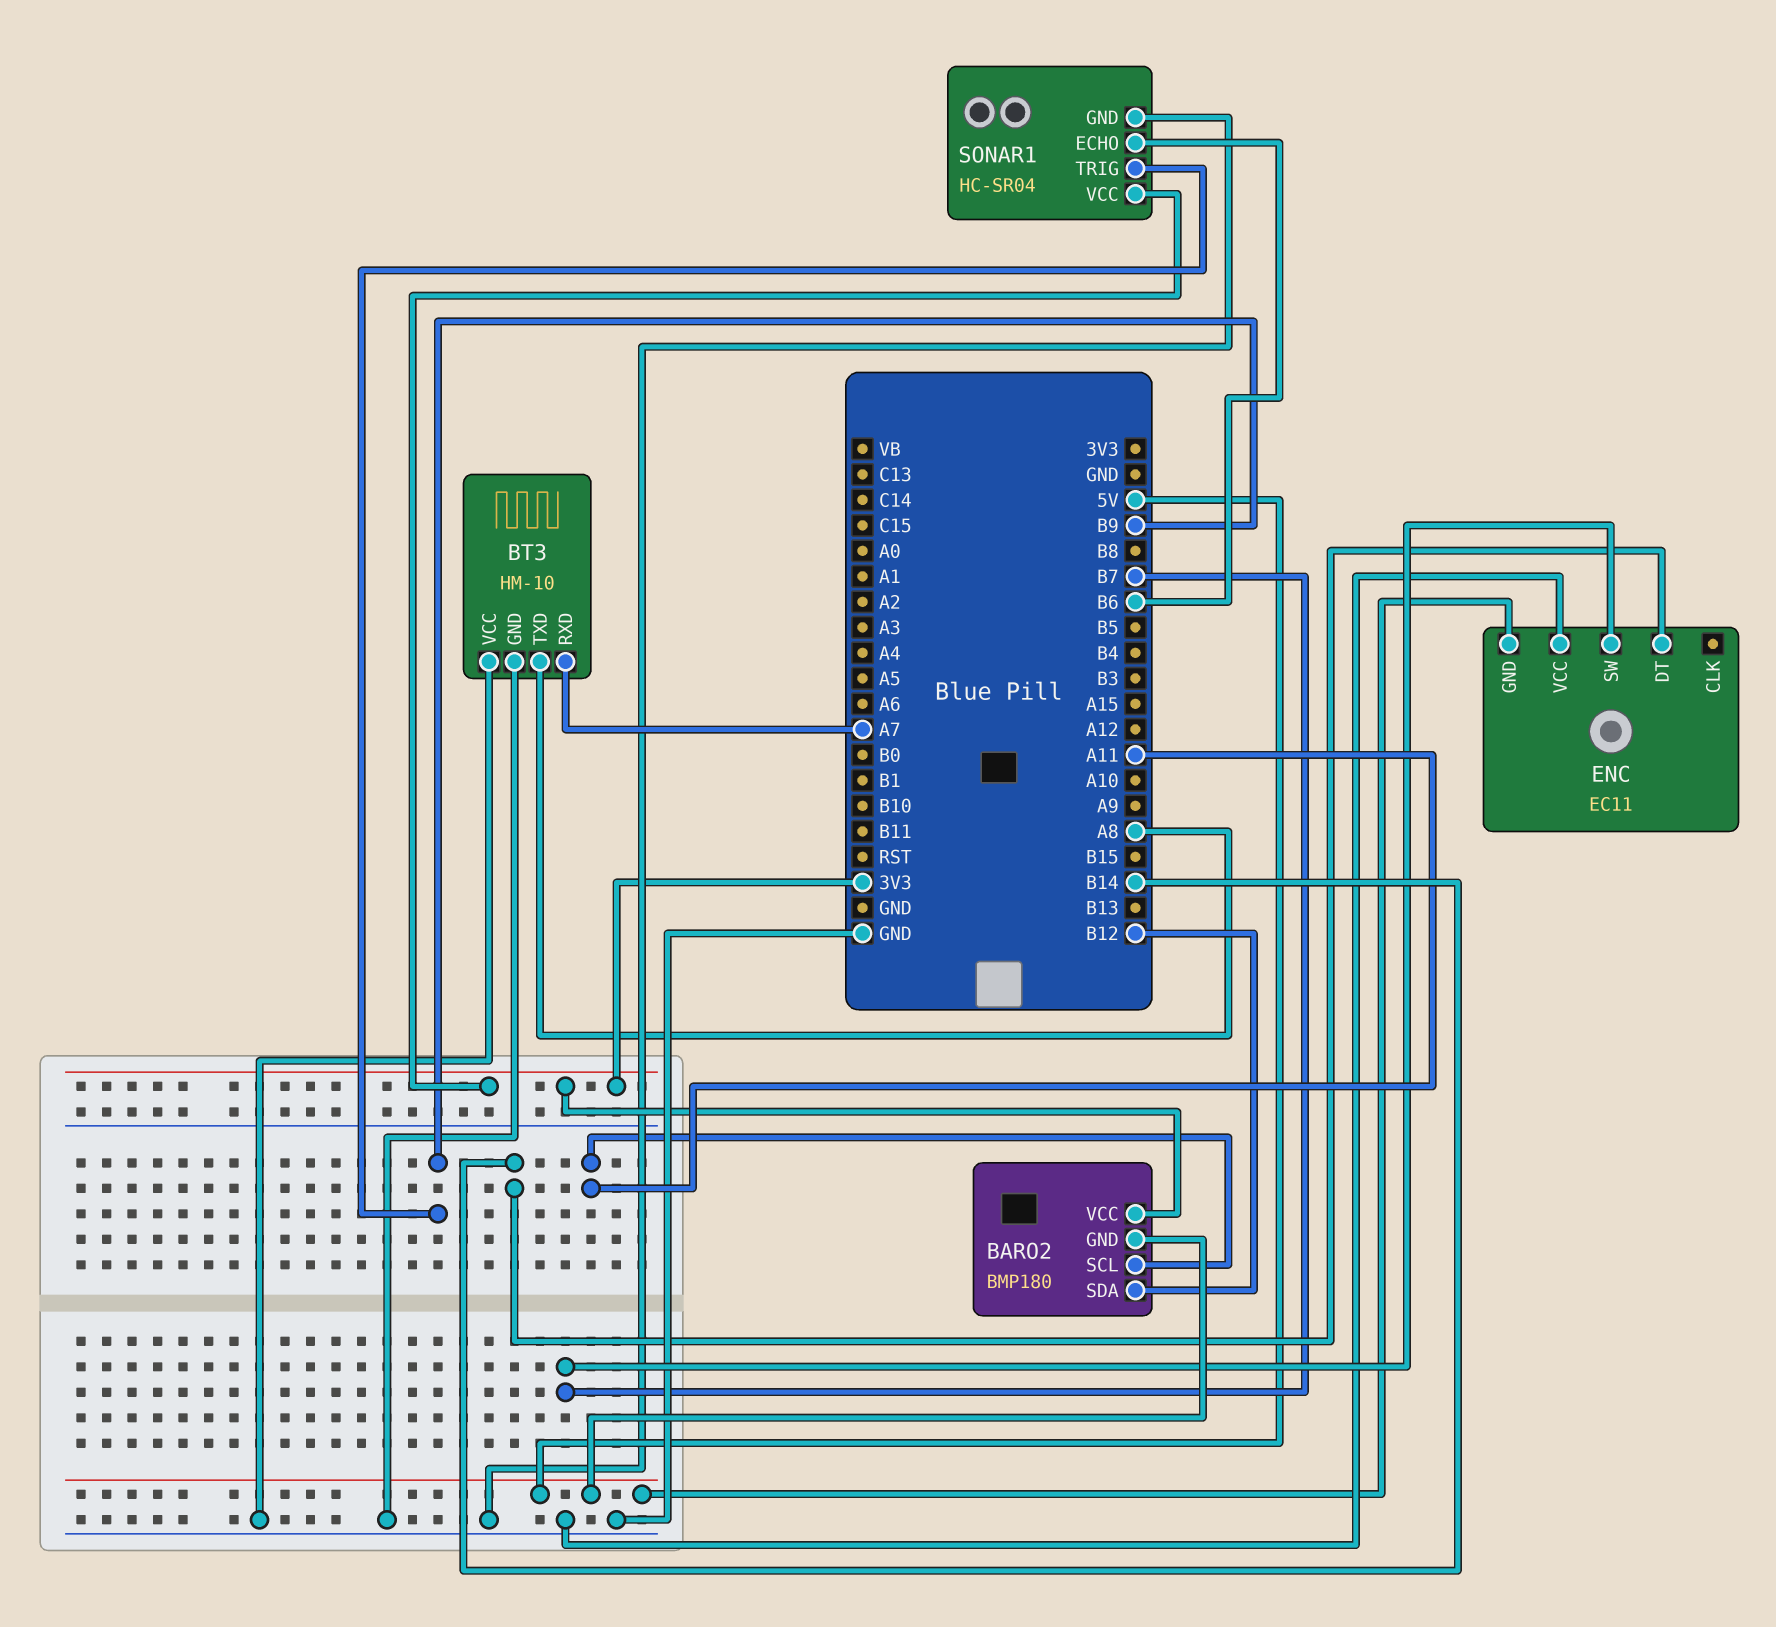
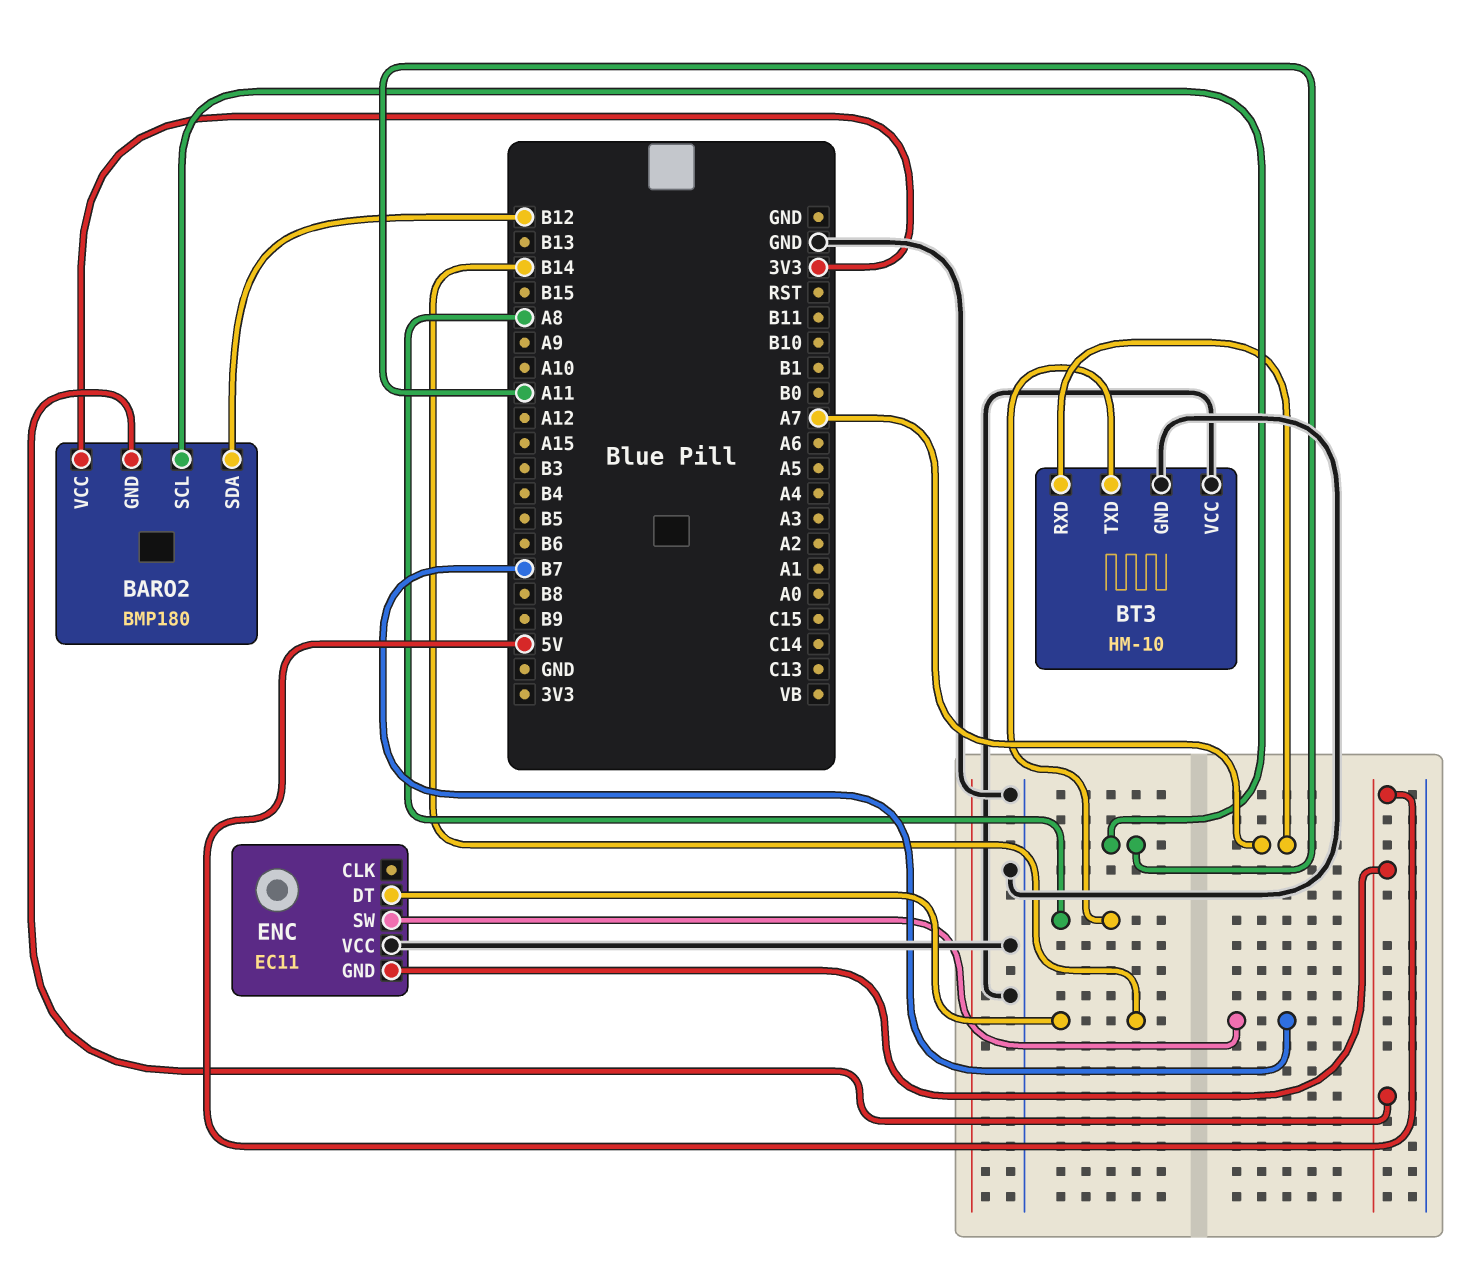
SONAR1: HC-SR04 -> none
SONAR1 pin ECHO: B6 -> none
SONAR1 pin GND: GND -> none
SONAR1 pin TRIG: B9 -> none
SONAR1 pin VCC: 3V3 -> none

